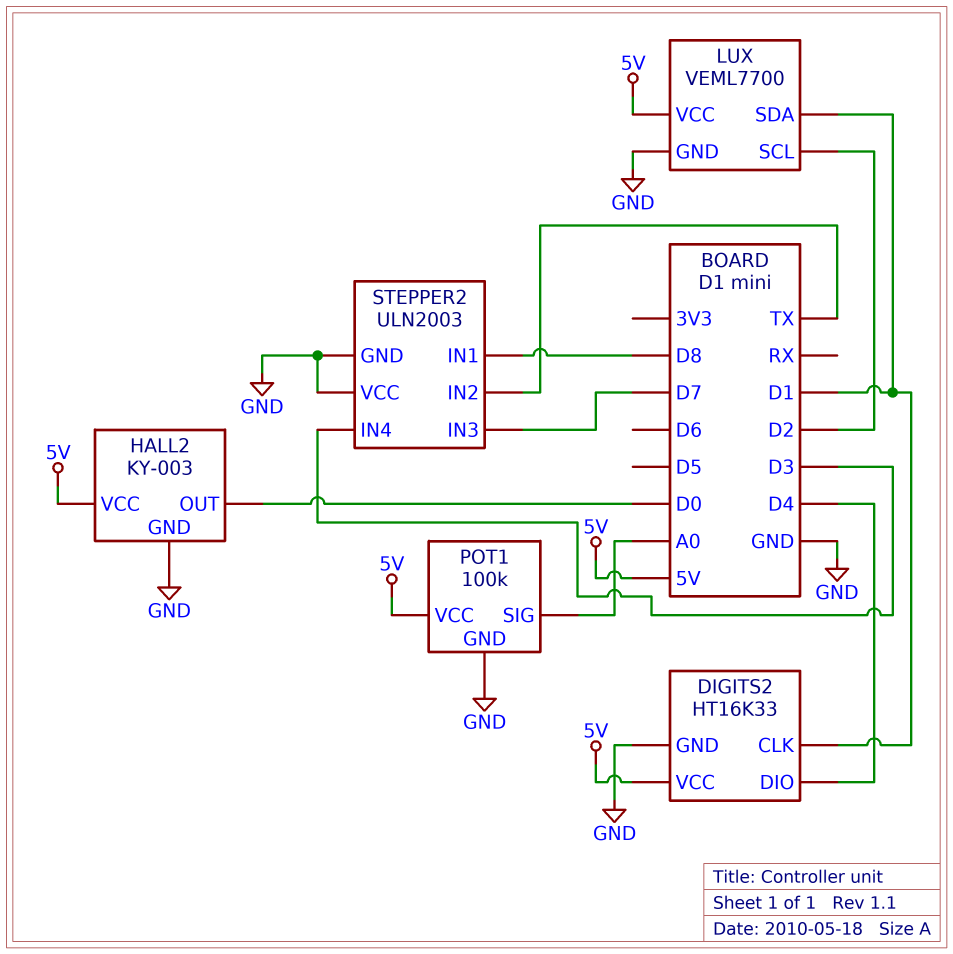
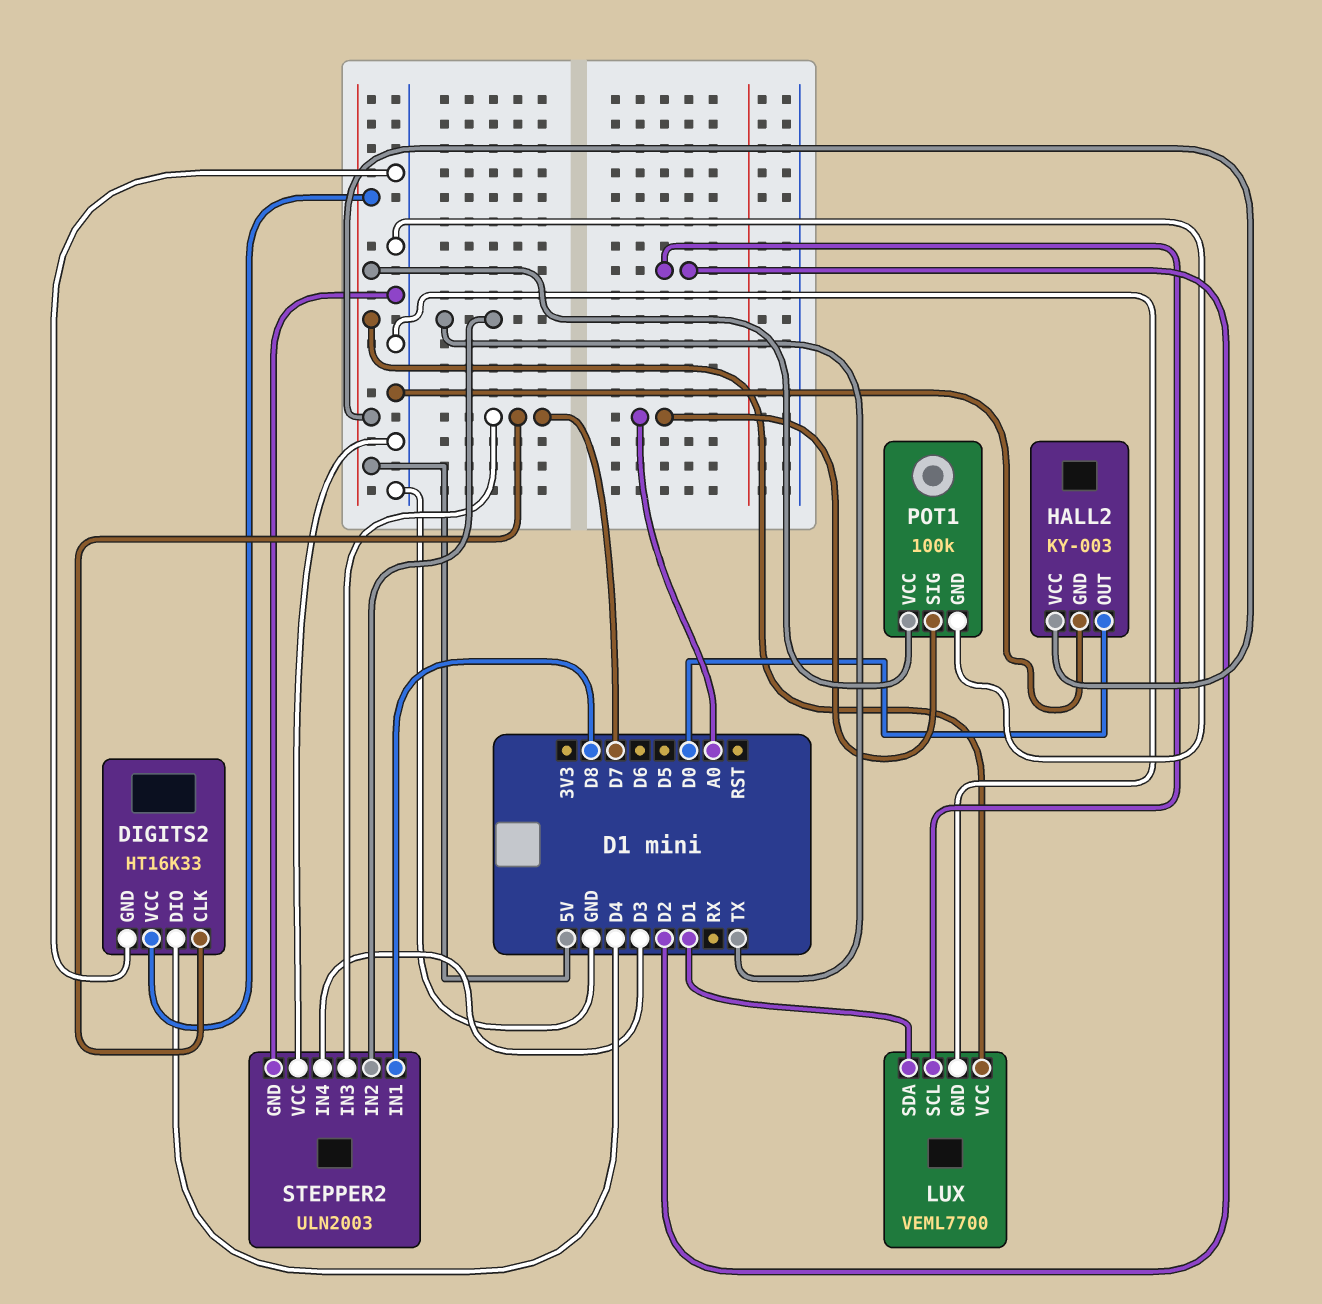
DIGITS2 pin CLK: D1 -> D7

